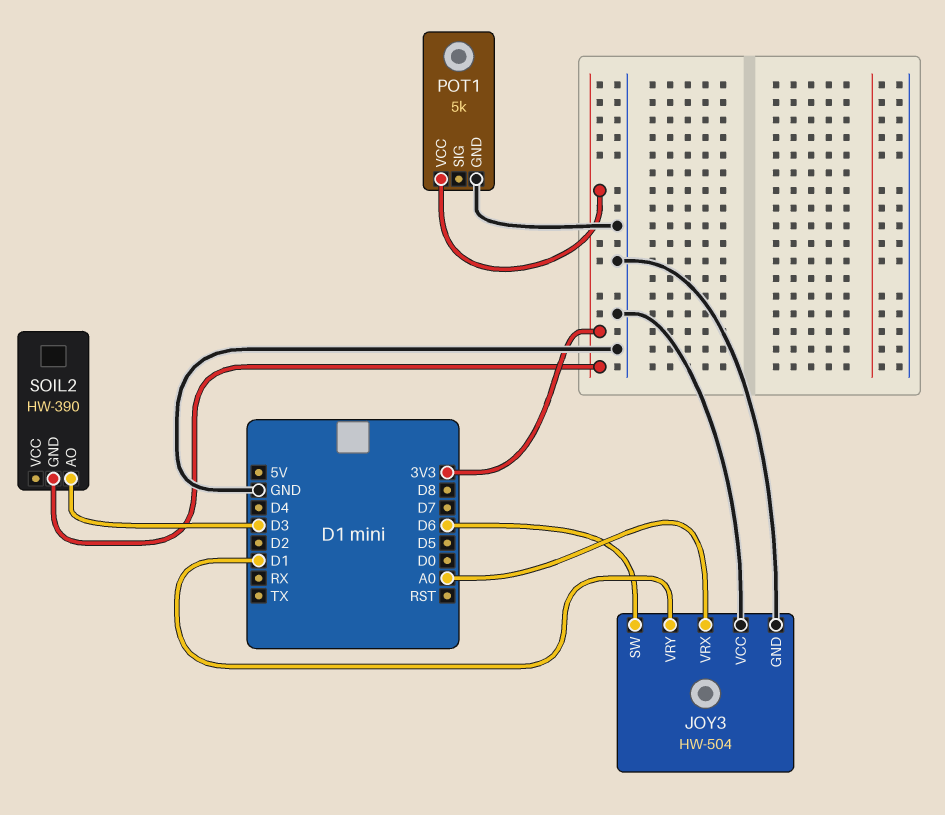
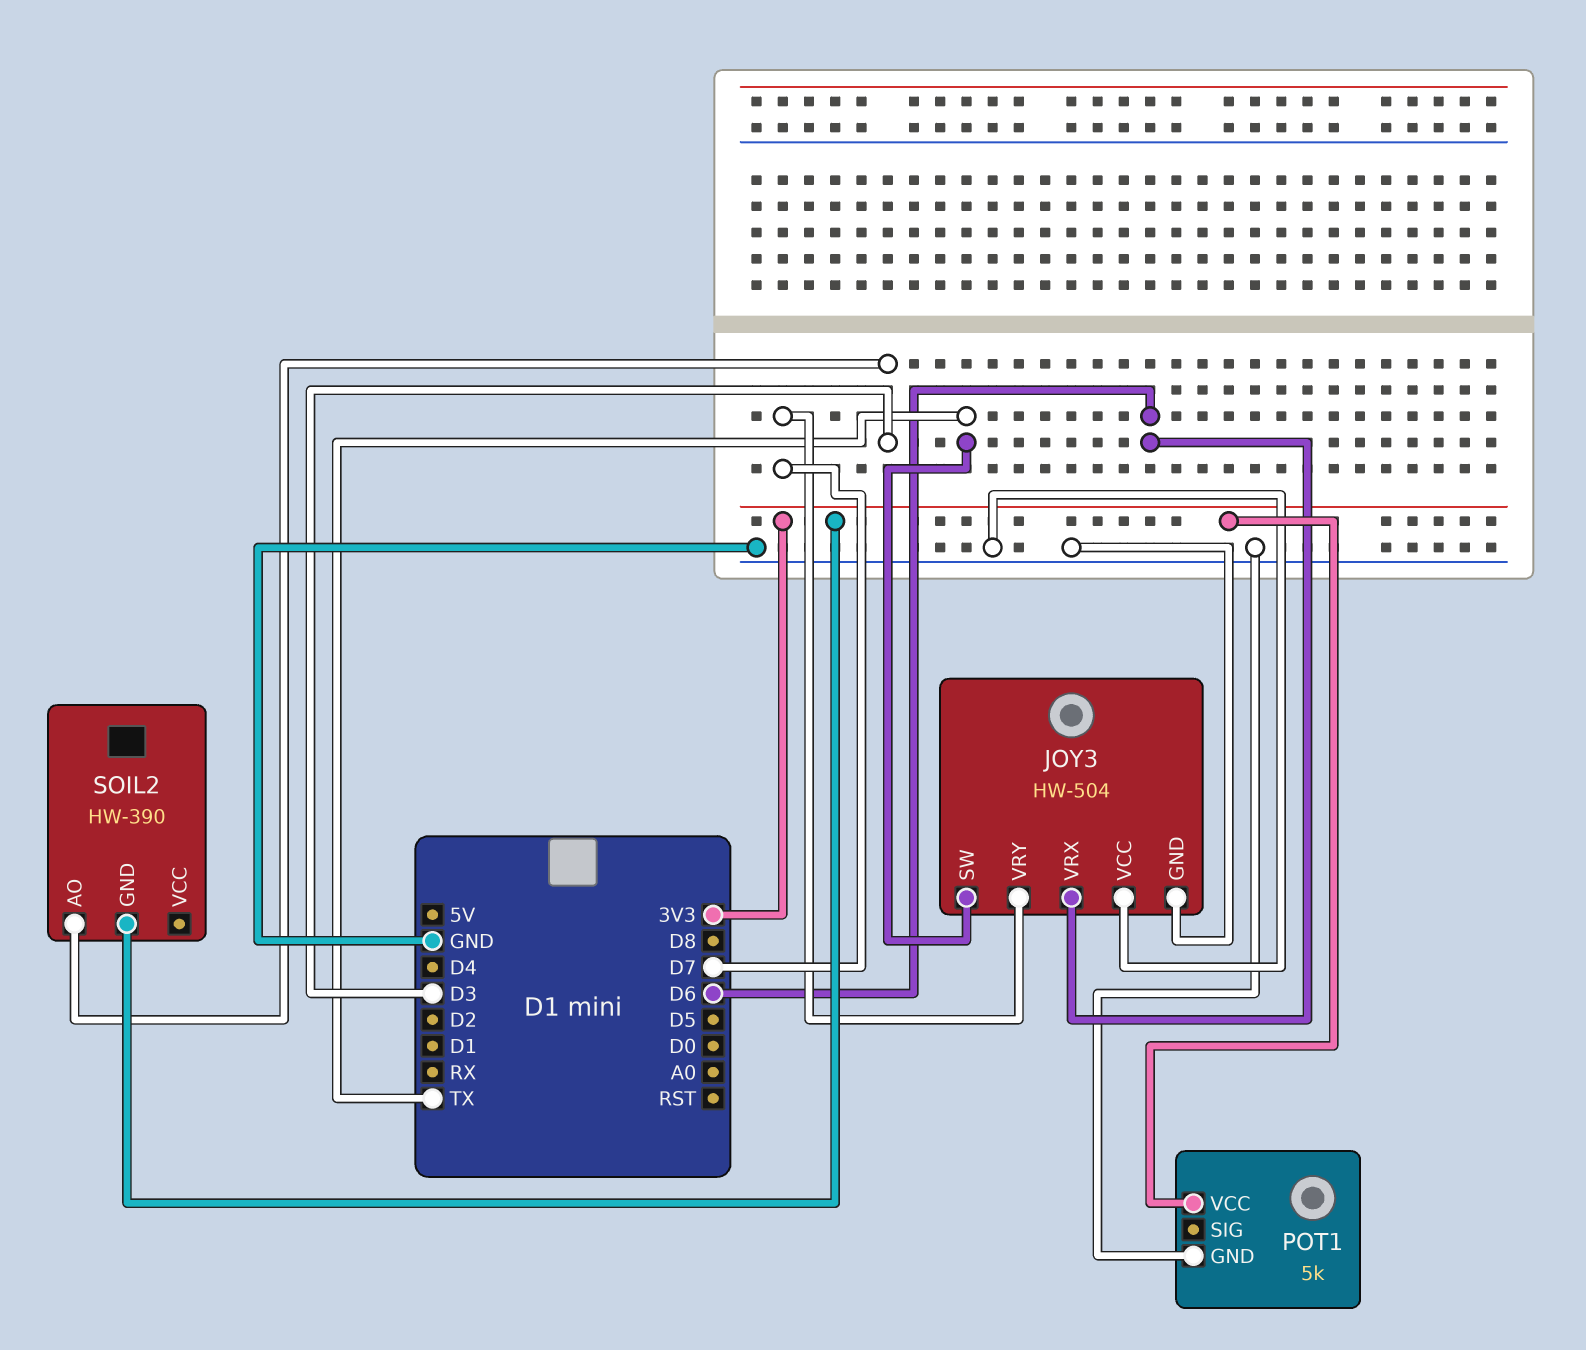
JOY3 pin SW: D6 -> TX
JOY3 pin VRX: A0 -> D6
JOY3 pin VRY: D1 -> D7

